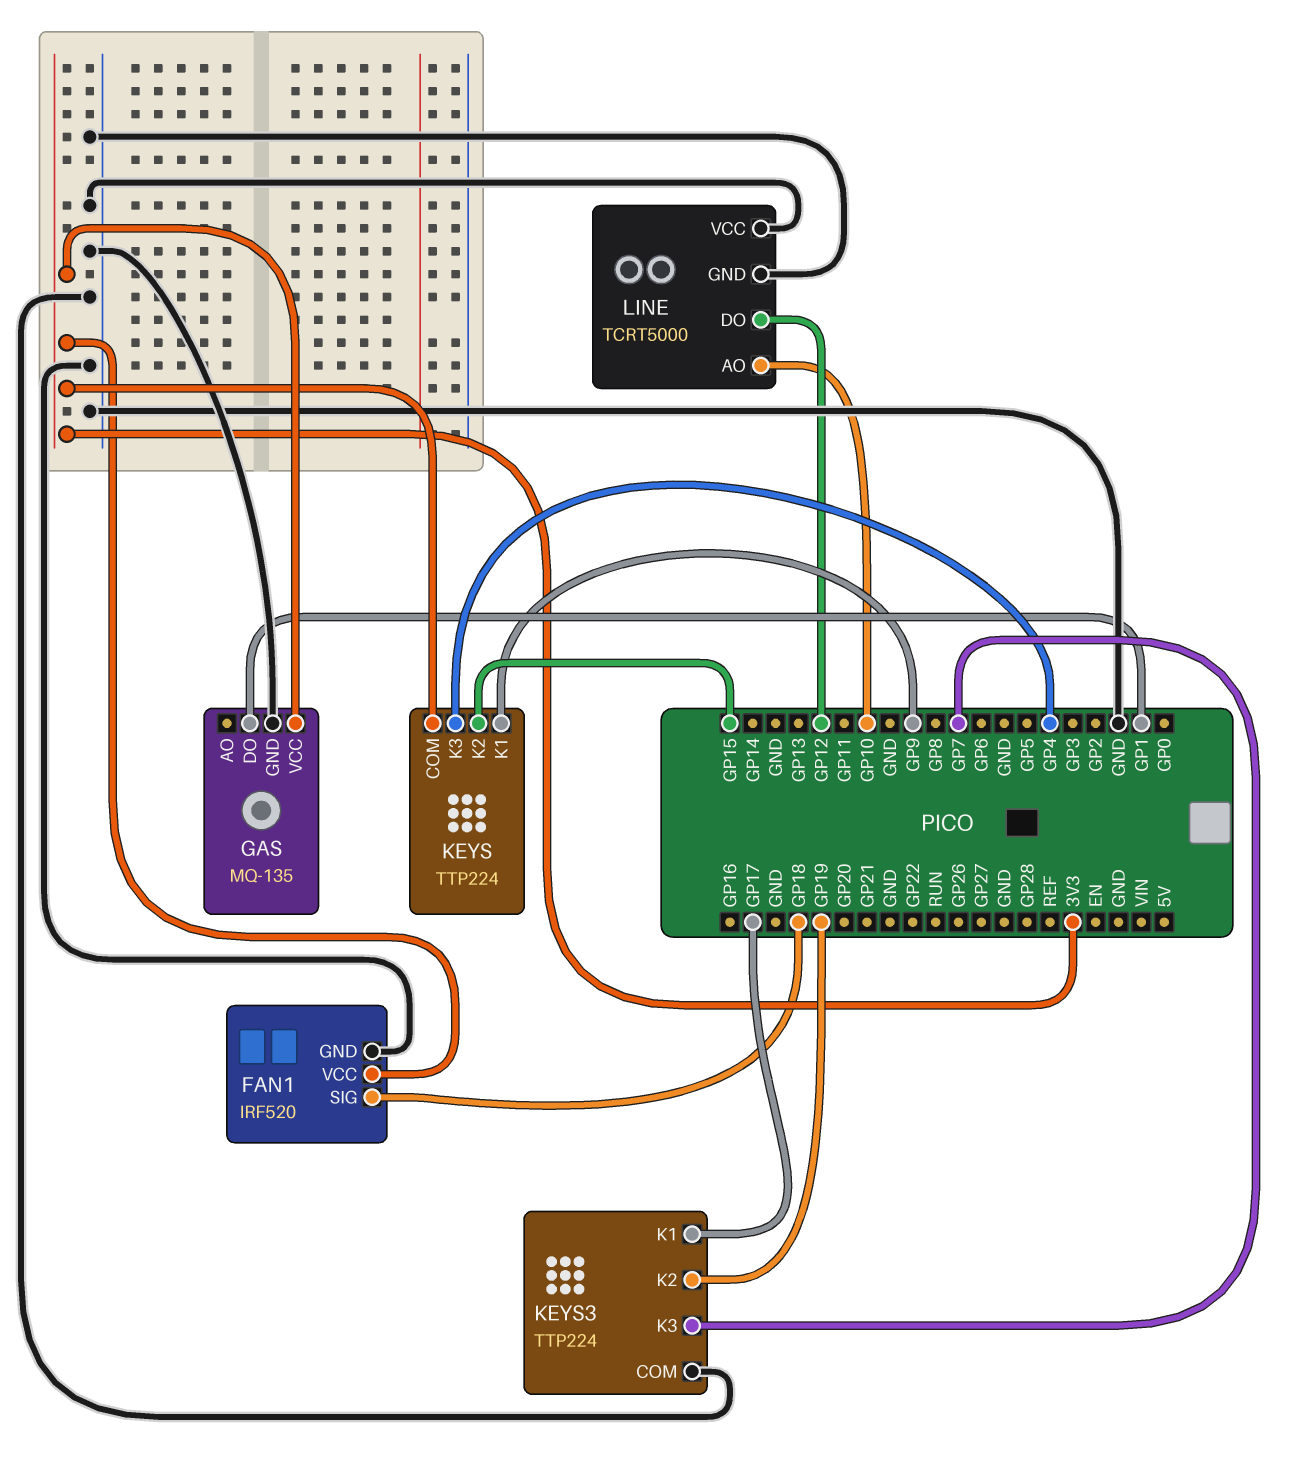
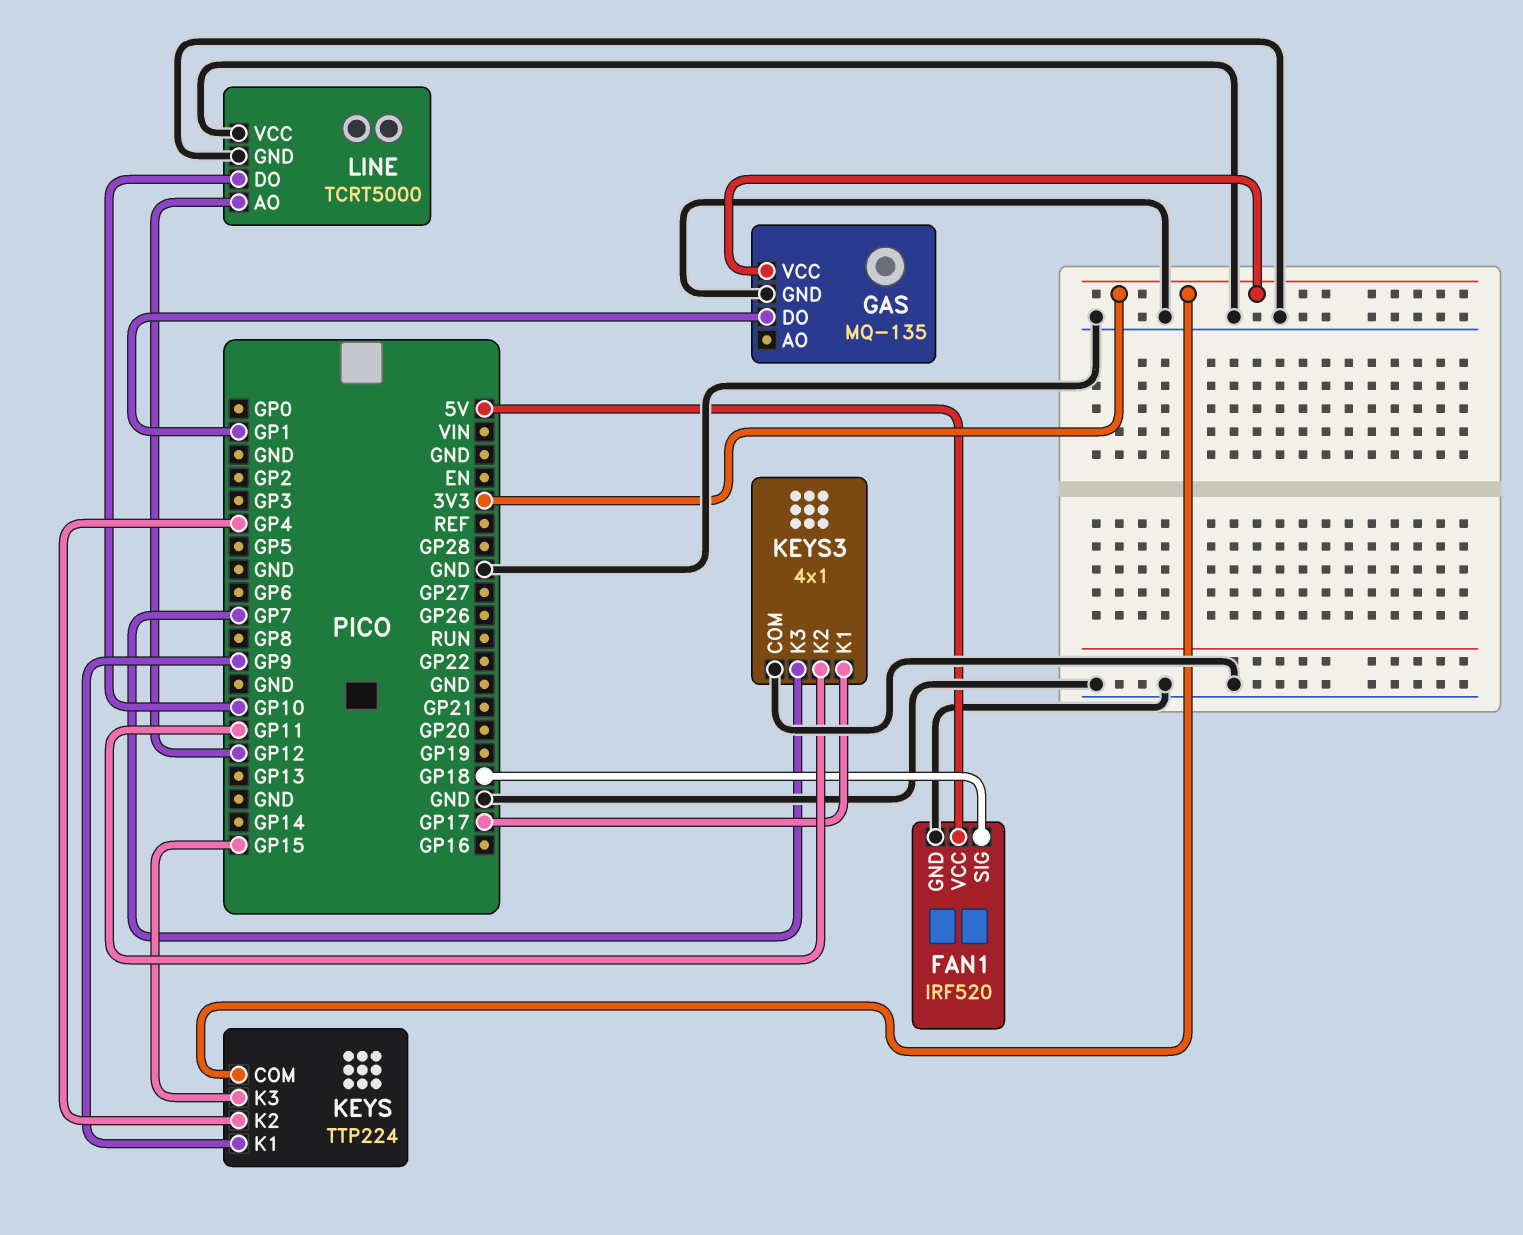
FAN1 pin VCC: 3V3 -> 5V
KEYS pin K2: GP15 -> GP4
KEYS pin K3: GP4 -> GP15
KEYS3: TTP224 -> 4x1
KEYS3 pin K2: GP19 -> GP11
LINE pin AO: GP10 -> GP12
LINE pin DO: GP12 -> GP10

